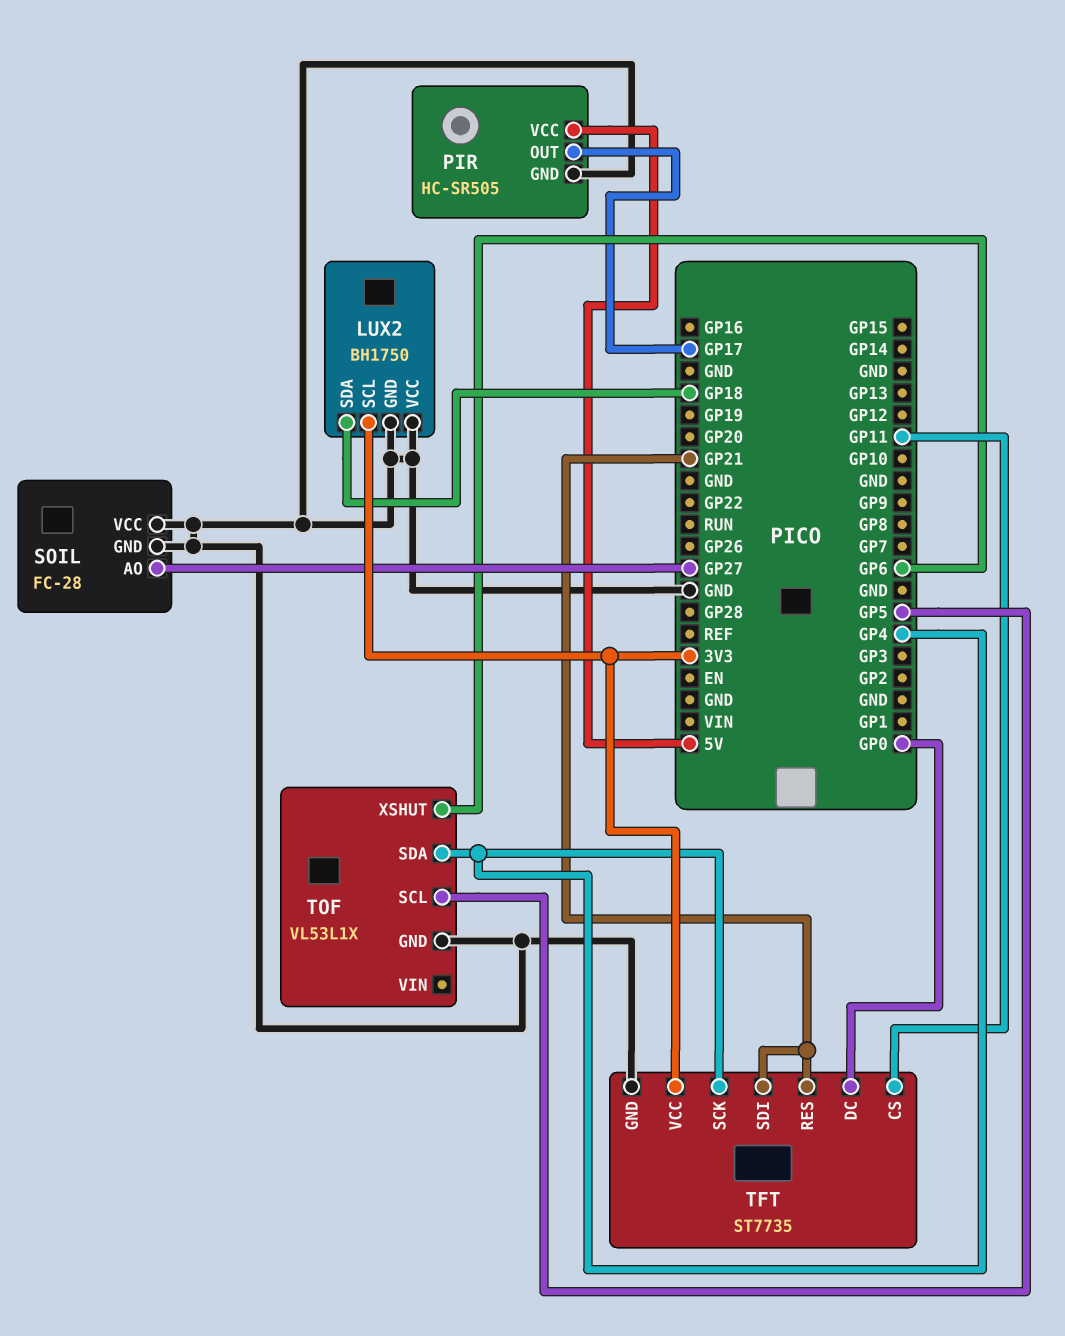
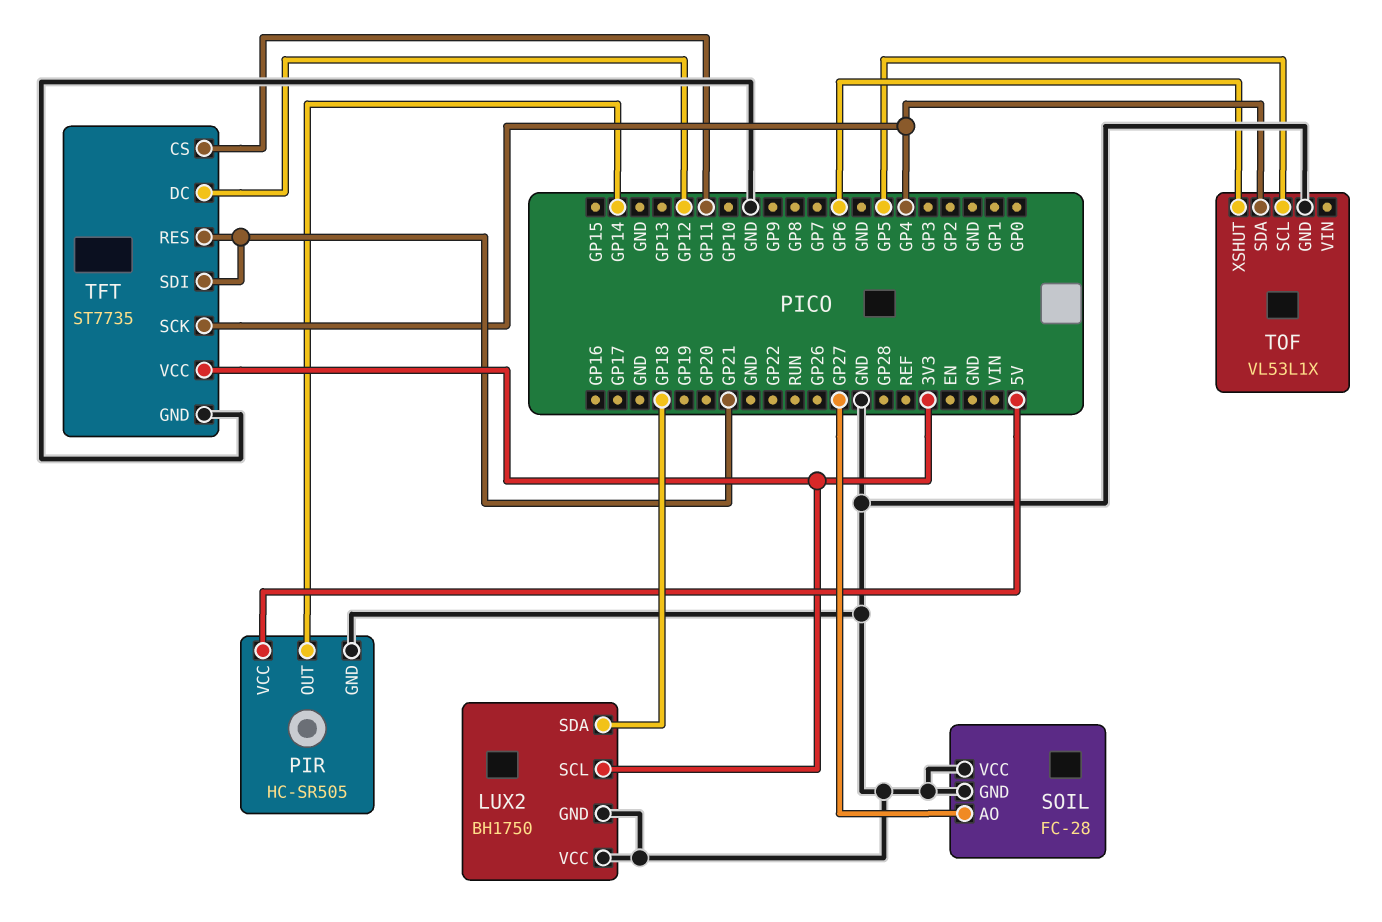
PIR pin OUT: GP17 -> GP14
TFT pin DC: GP0 -> GP12

